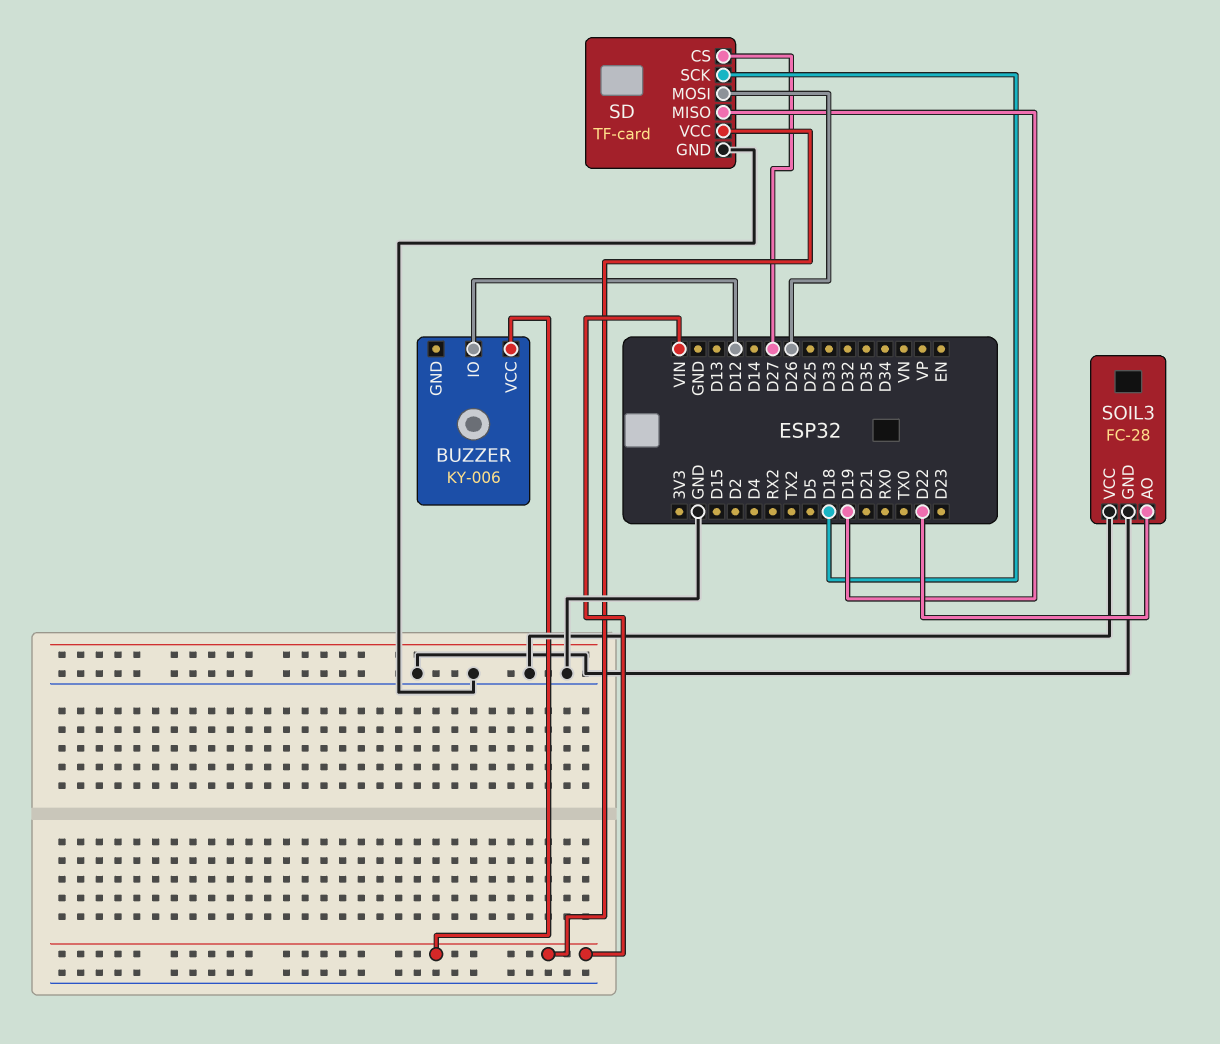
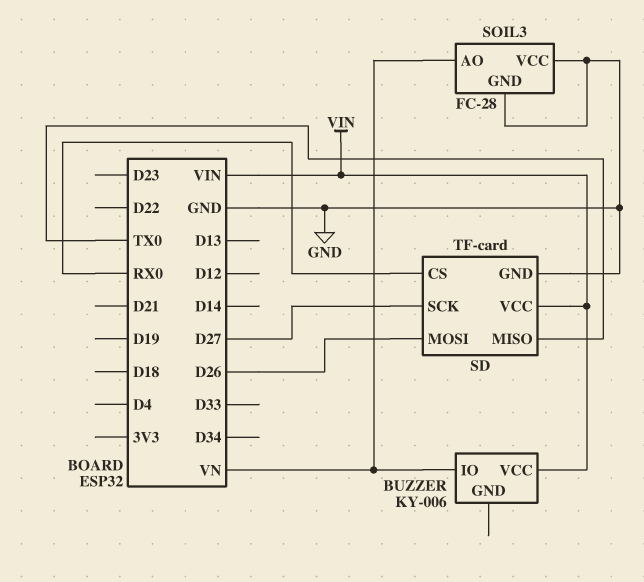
BUZZER pin IO: D12 -> VN
SD pin CS: D27 -> RX0
SD pin MISO: D19 -> TX0
SD pin SCK: D18 -> D27
SOIL3 pin AO: D22 -> VN

